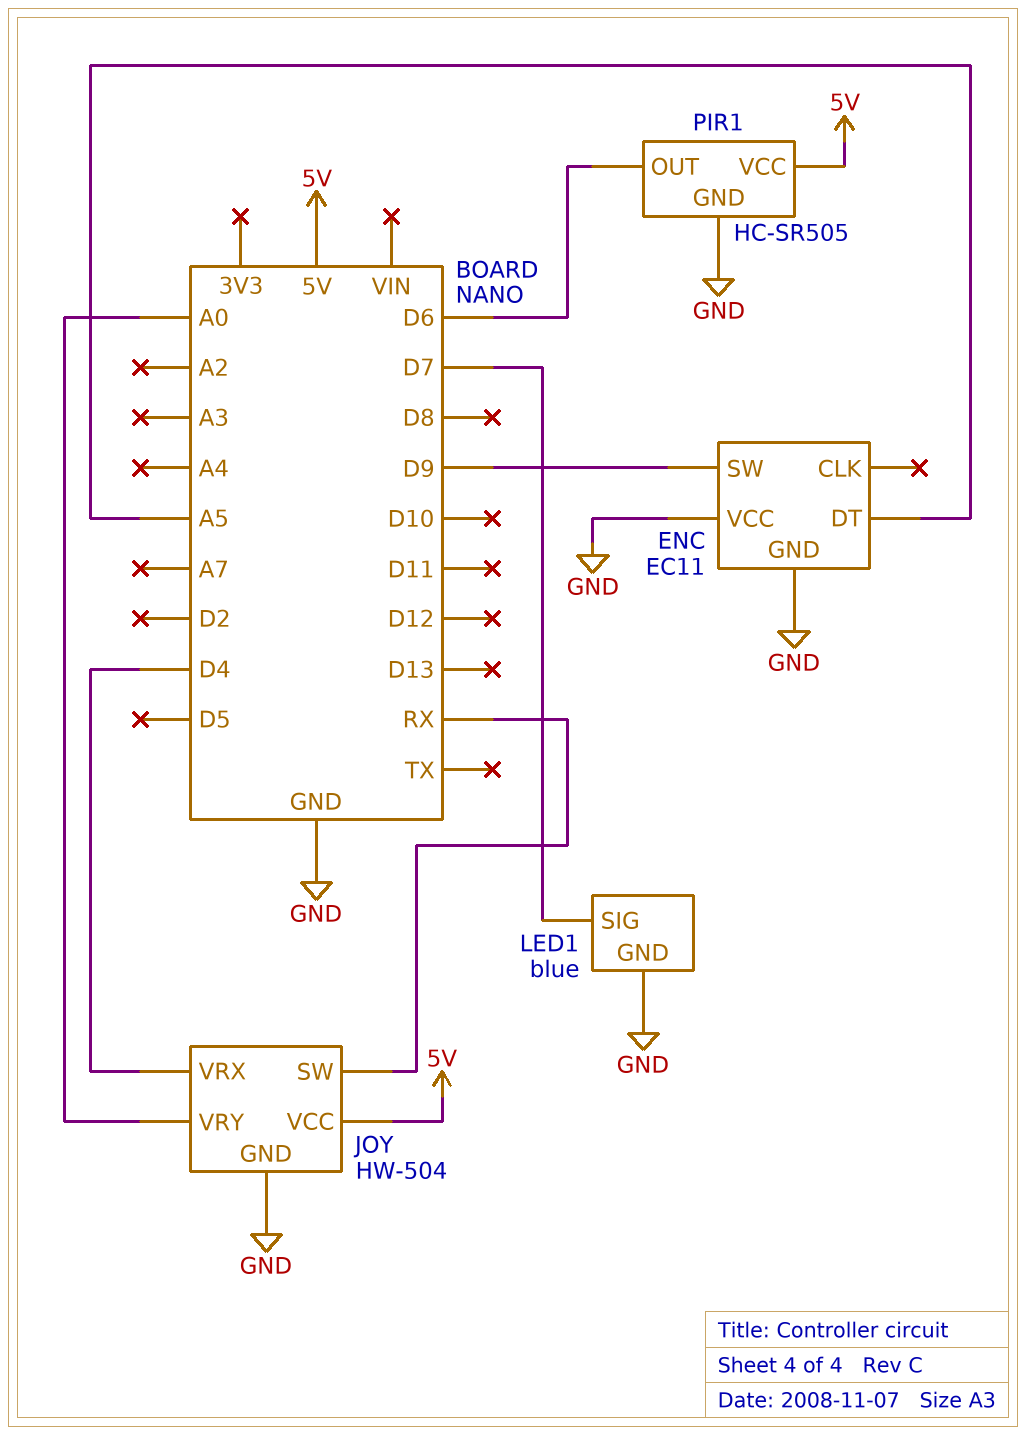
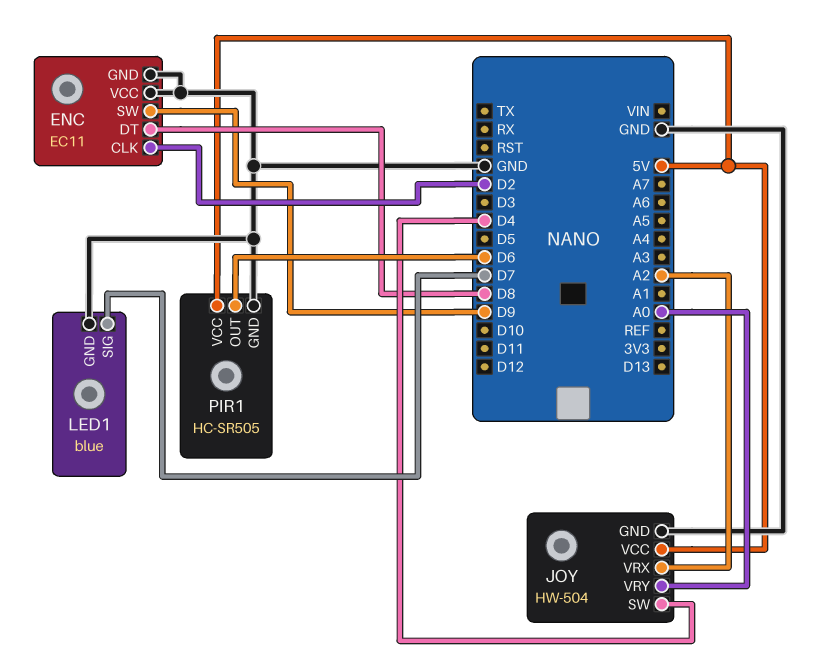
ENC pin CLK: none -> D2
ENC pin DT: A5 -> D8
JOY pin SW: RX -> D4
JOY pin VRX: D4 -> A2

